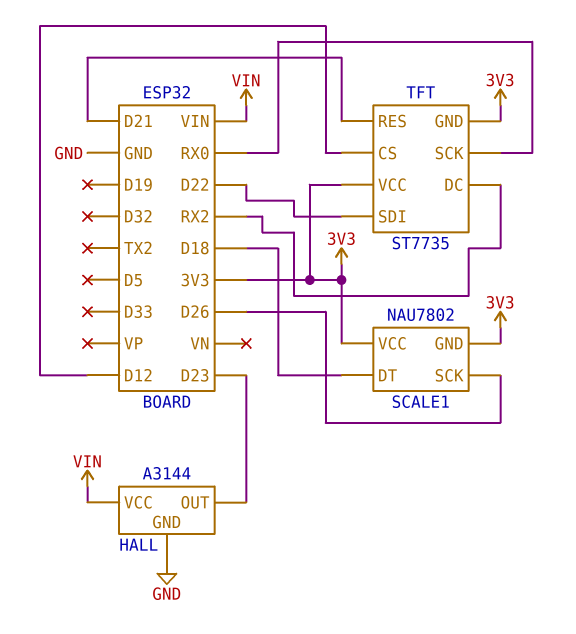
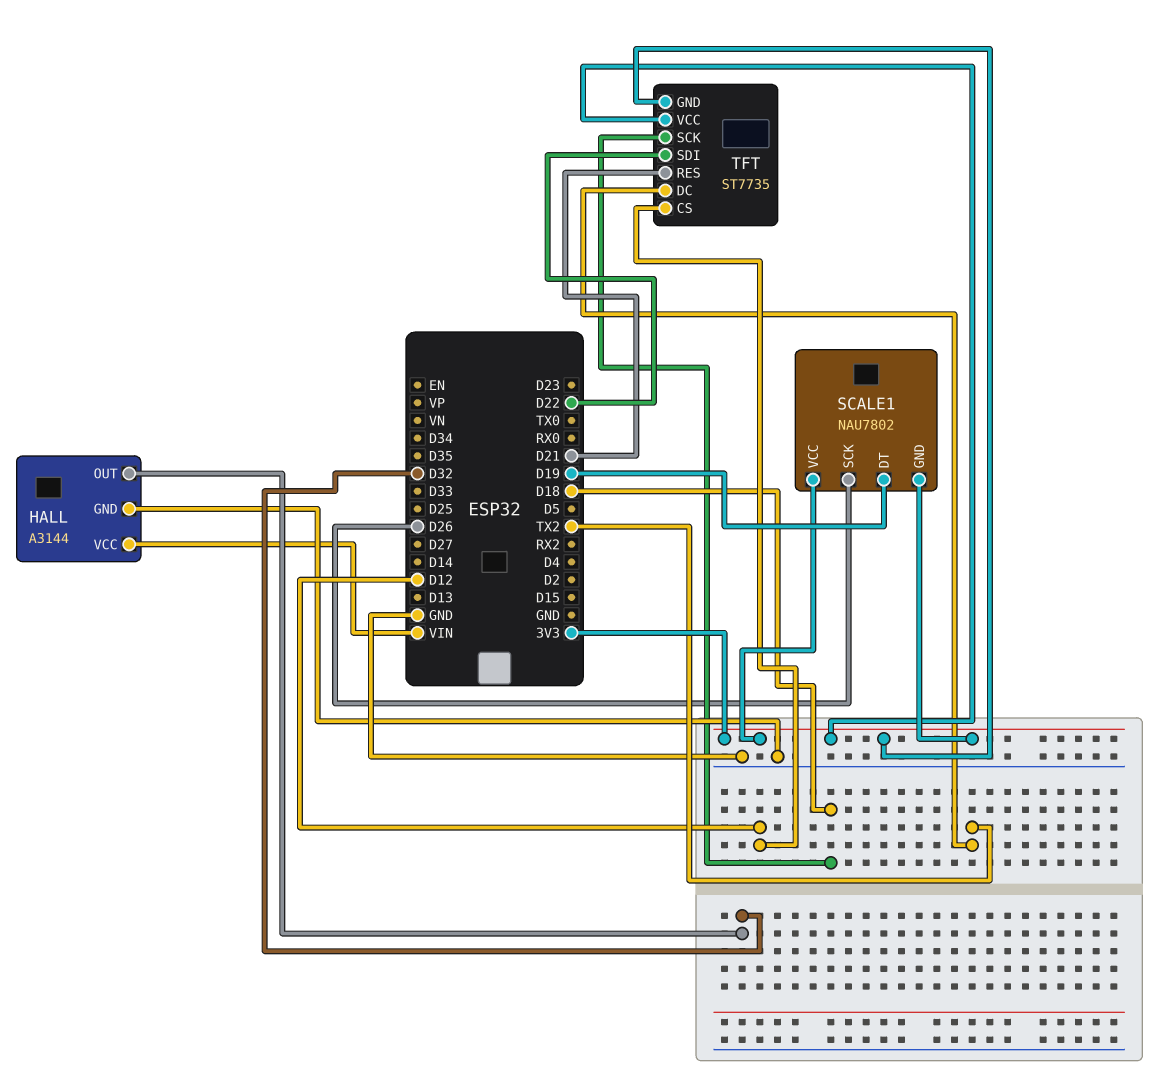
HALL pin OUT: D23 -> D32
SCALE1 pin DT: D18 -> D19
TFT pin DC: RX2 -> TX2
TFT pin SCK: RX0 -> D18

